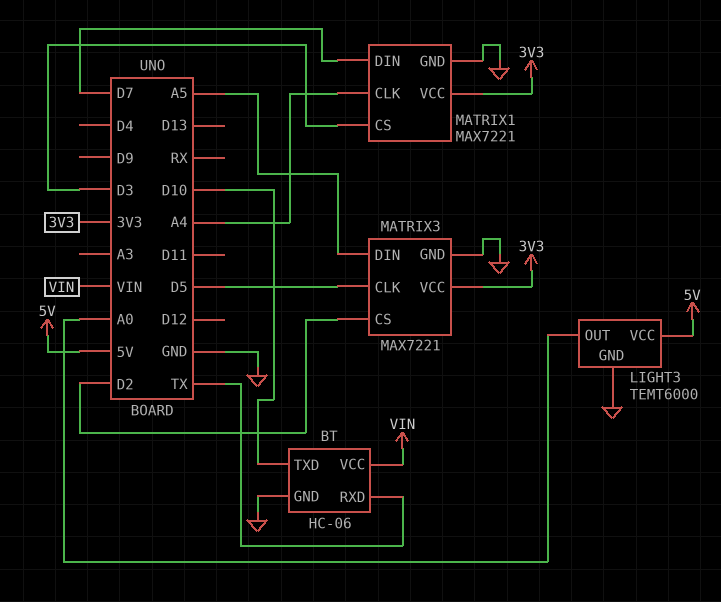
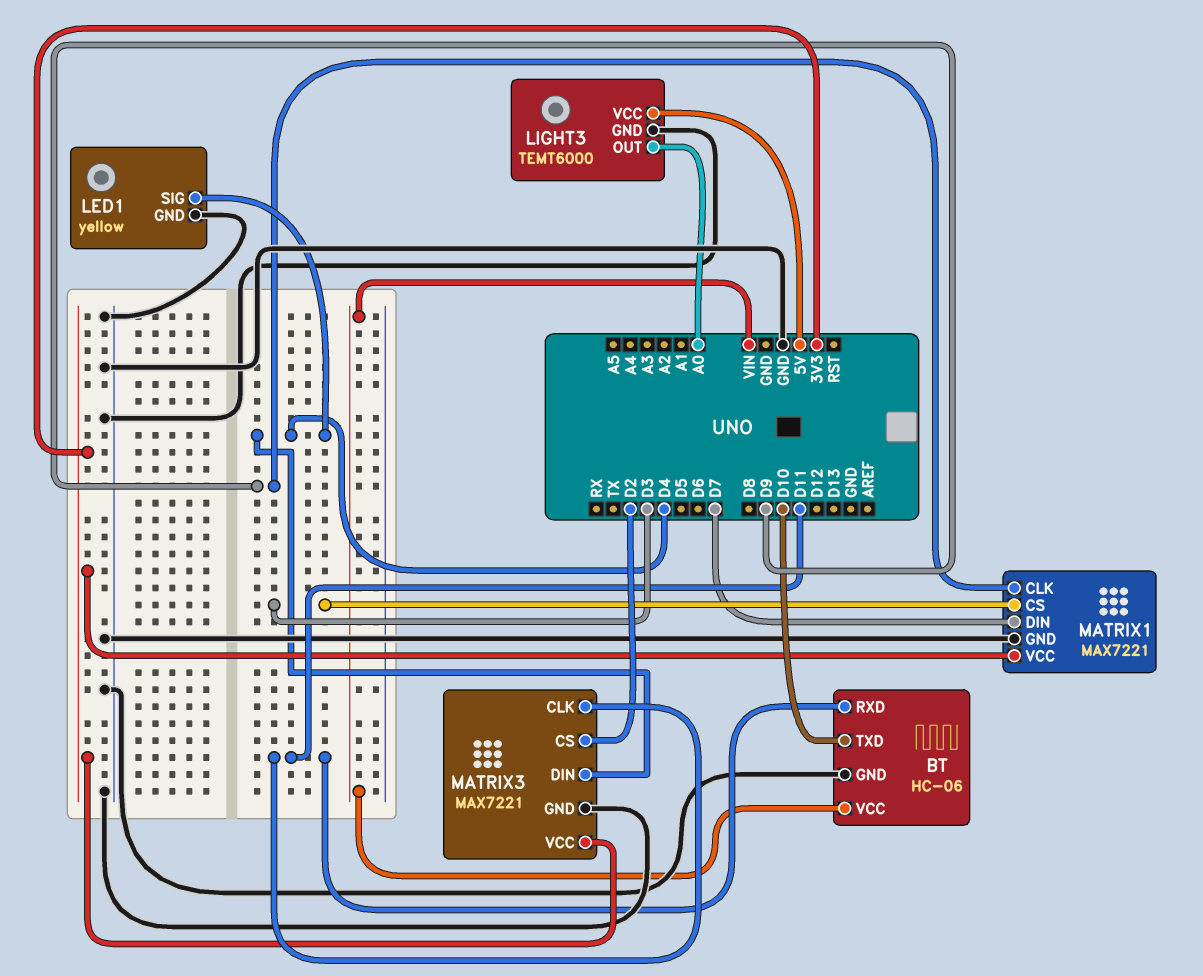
BT pin RXD: TX -> D11
LED1: none -> yellow
LED1 pin GND: none -> GND
LED1 pin SIG: none -> D4
MATRIX1 pin CLK: A4 -> D9
MATRIX3 pin CLK: D5 -> D11
MATRIX3 pin DIN: A5 -> D4

